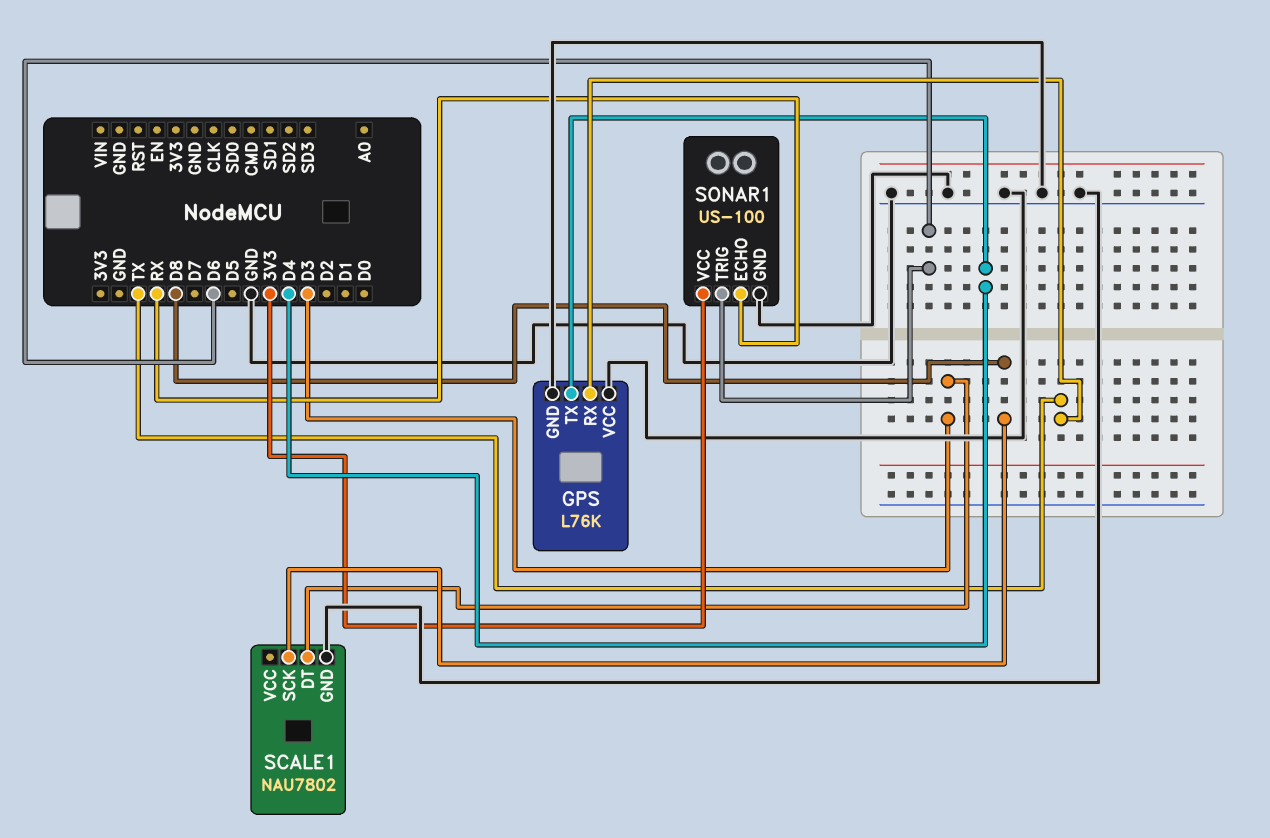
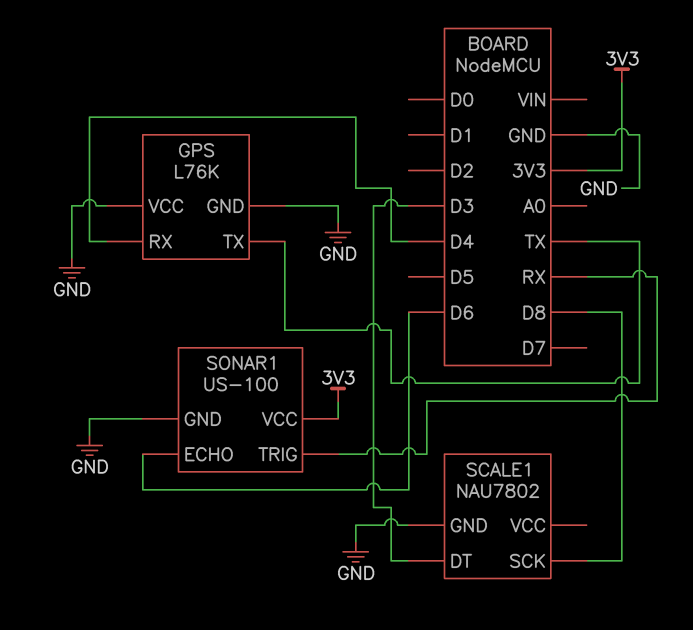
GPS pin RX: TX -> D4
GPS pin TX: D4 -> TX
SONAR1 pin ECHO: RX -> D6
SONAR1 pin TRIG: D6 -> RX

